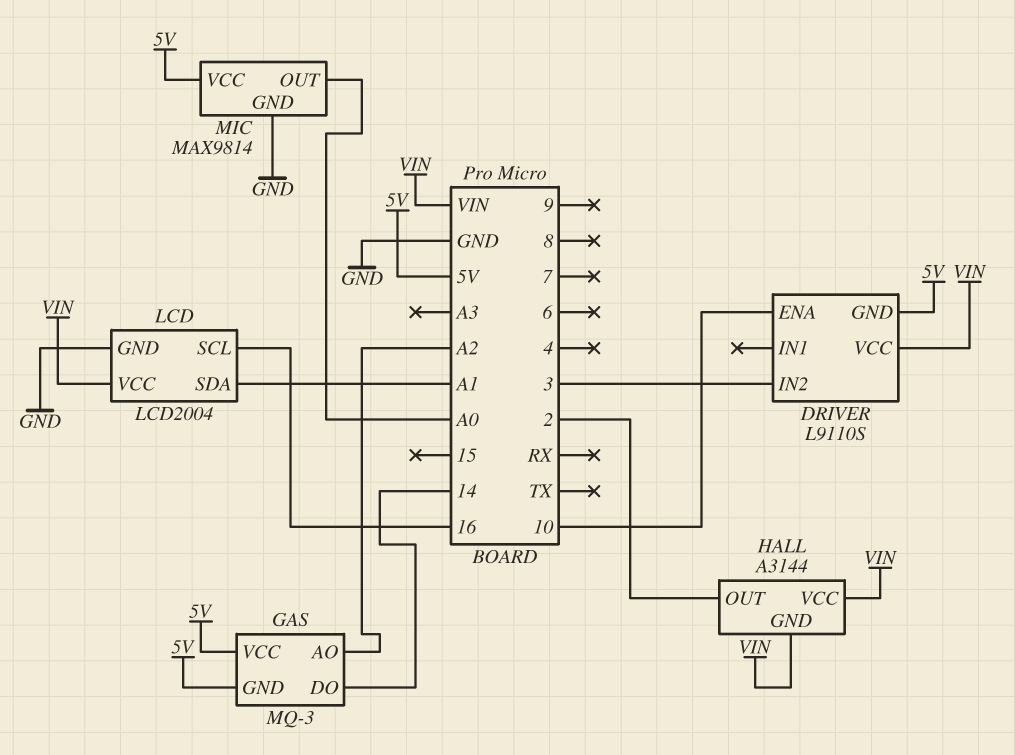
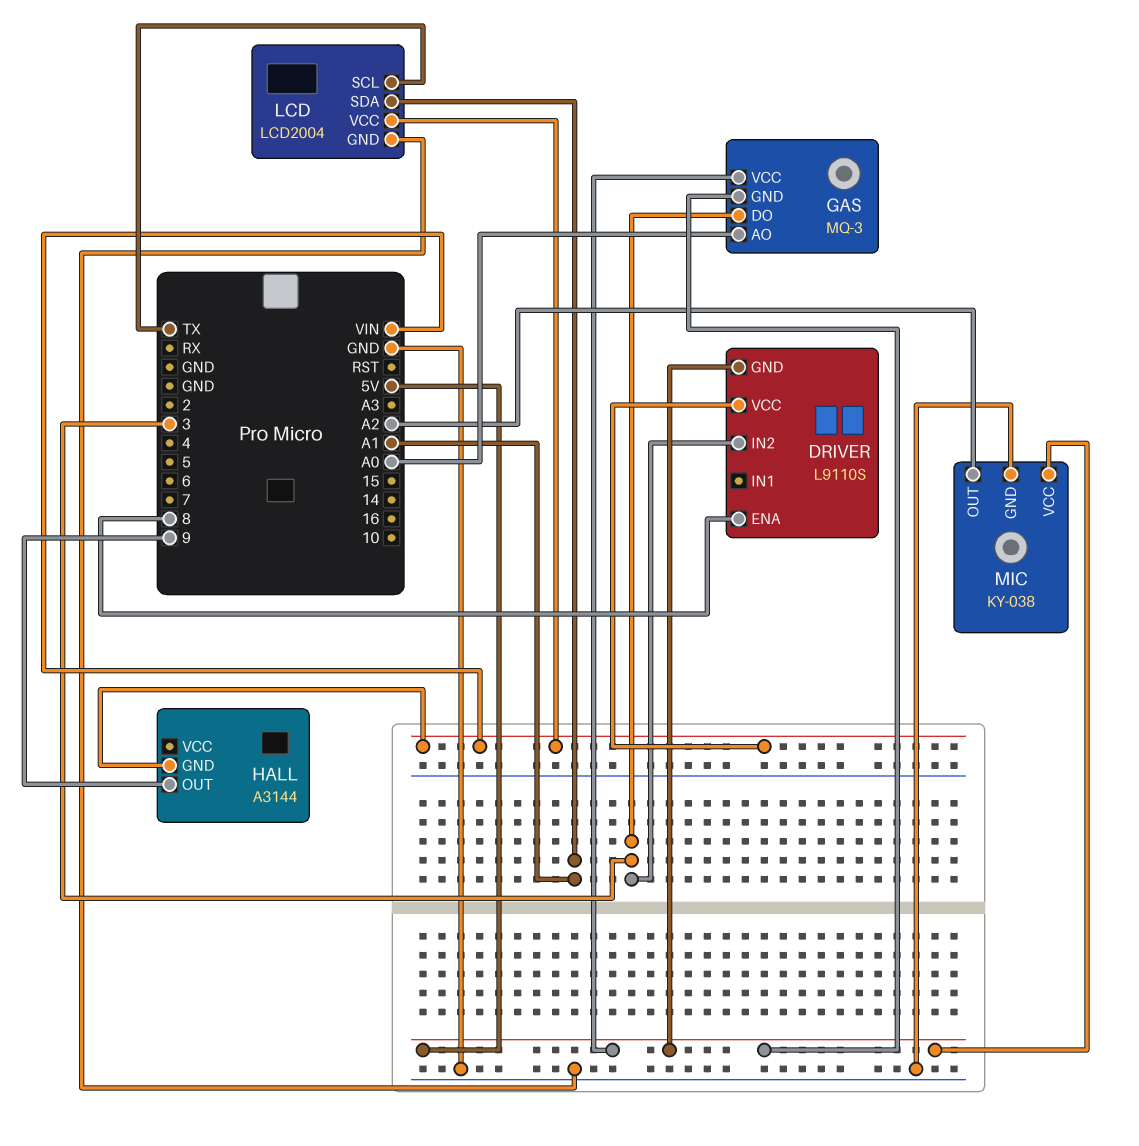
DRIVER pin ENA: 10 -> 8
GAS pin AO: A2 -> A0
GAS pin DO: 14 -> 3
HALL pin OUT: 2 -> 9
HALL pin VCC: VIN -> none
LCD pin SCL: 16 -> TX
MIC: MAX9814 -> KY-038
MIC pin OUT: A0 -> A2

